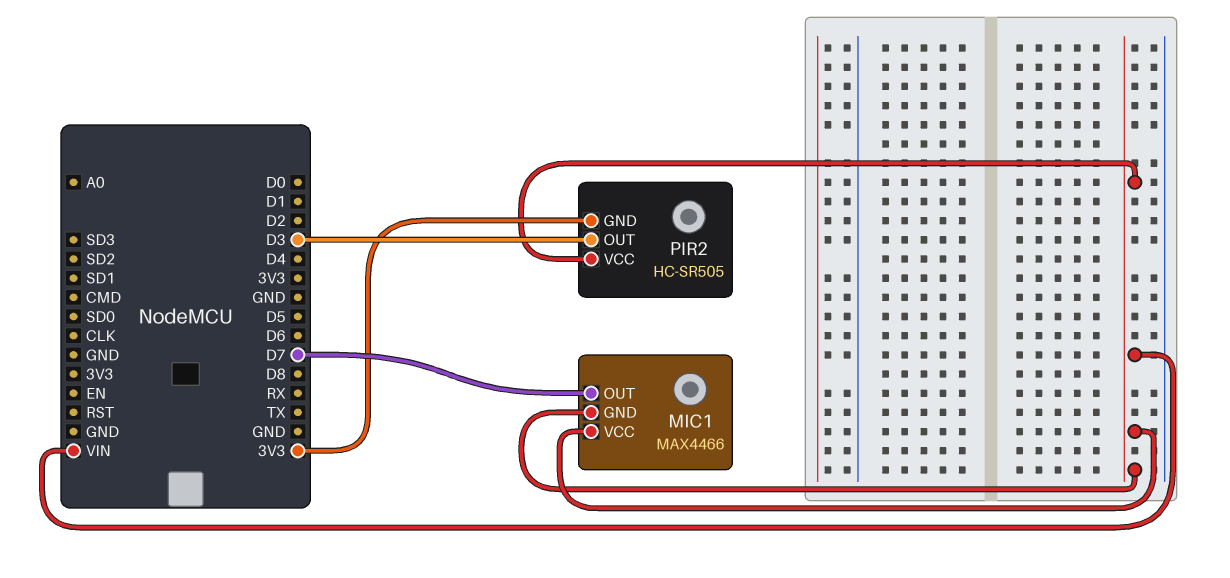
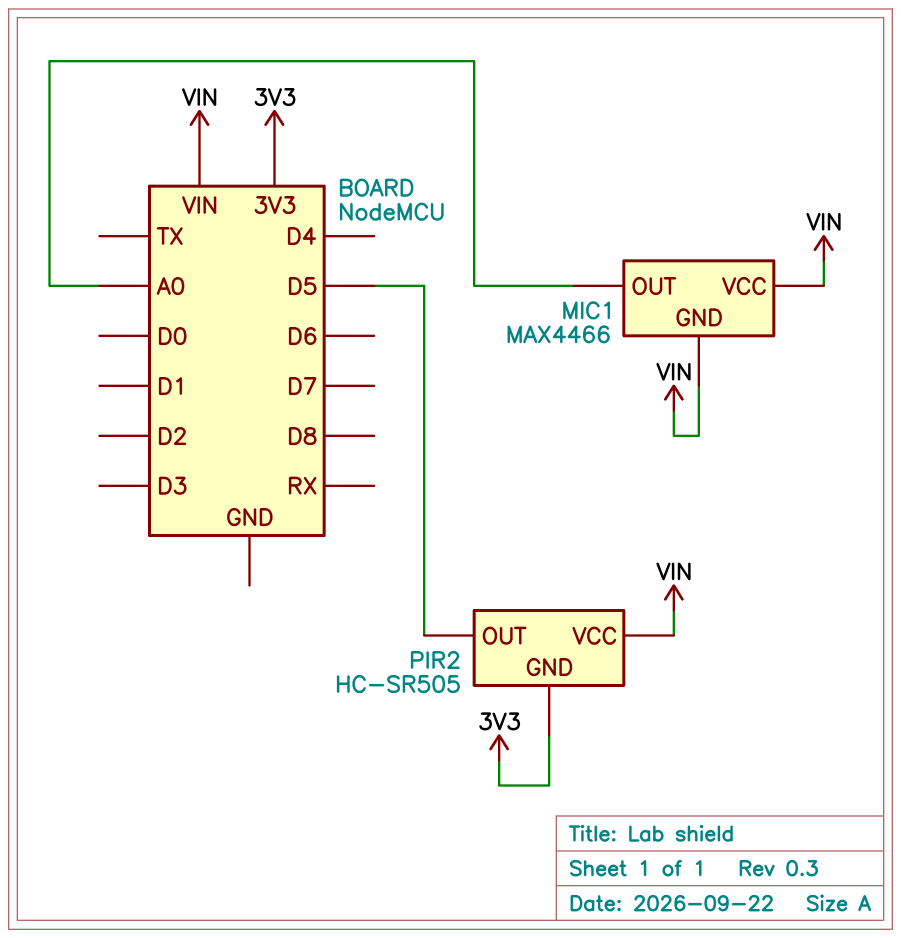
MIC1 pin OUT: D7 -> A0
PIR2 pin OUT: D3 -> D5

